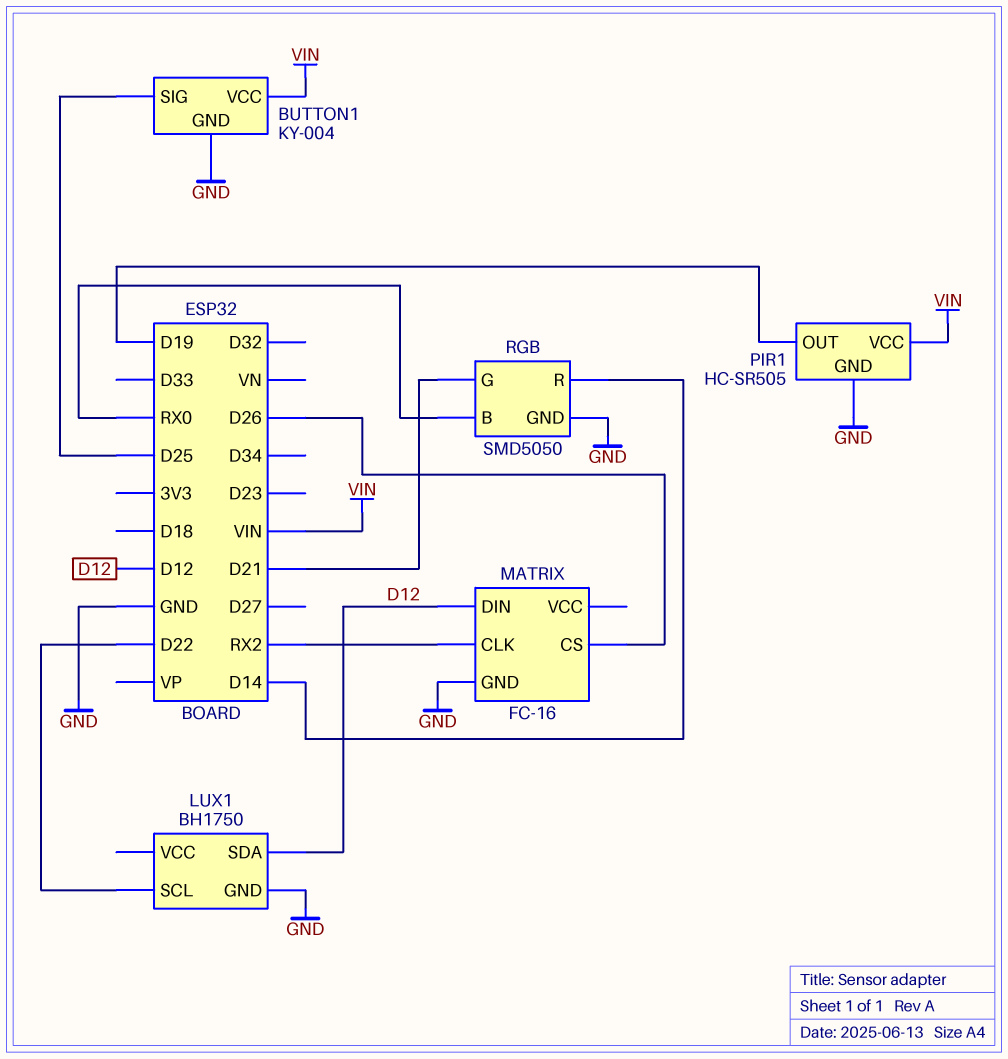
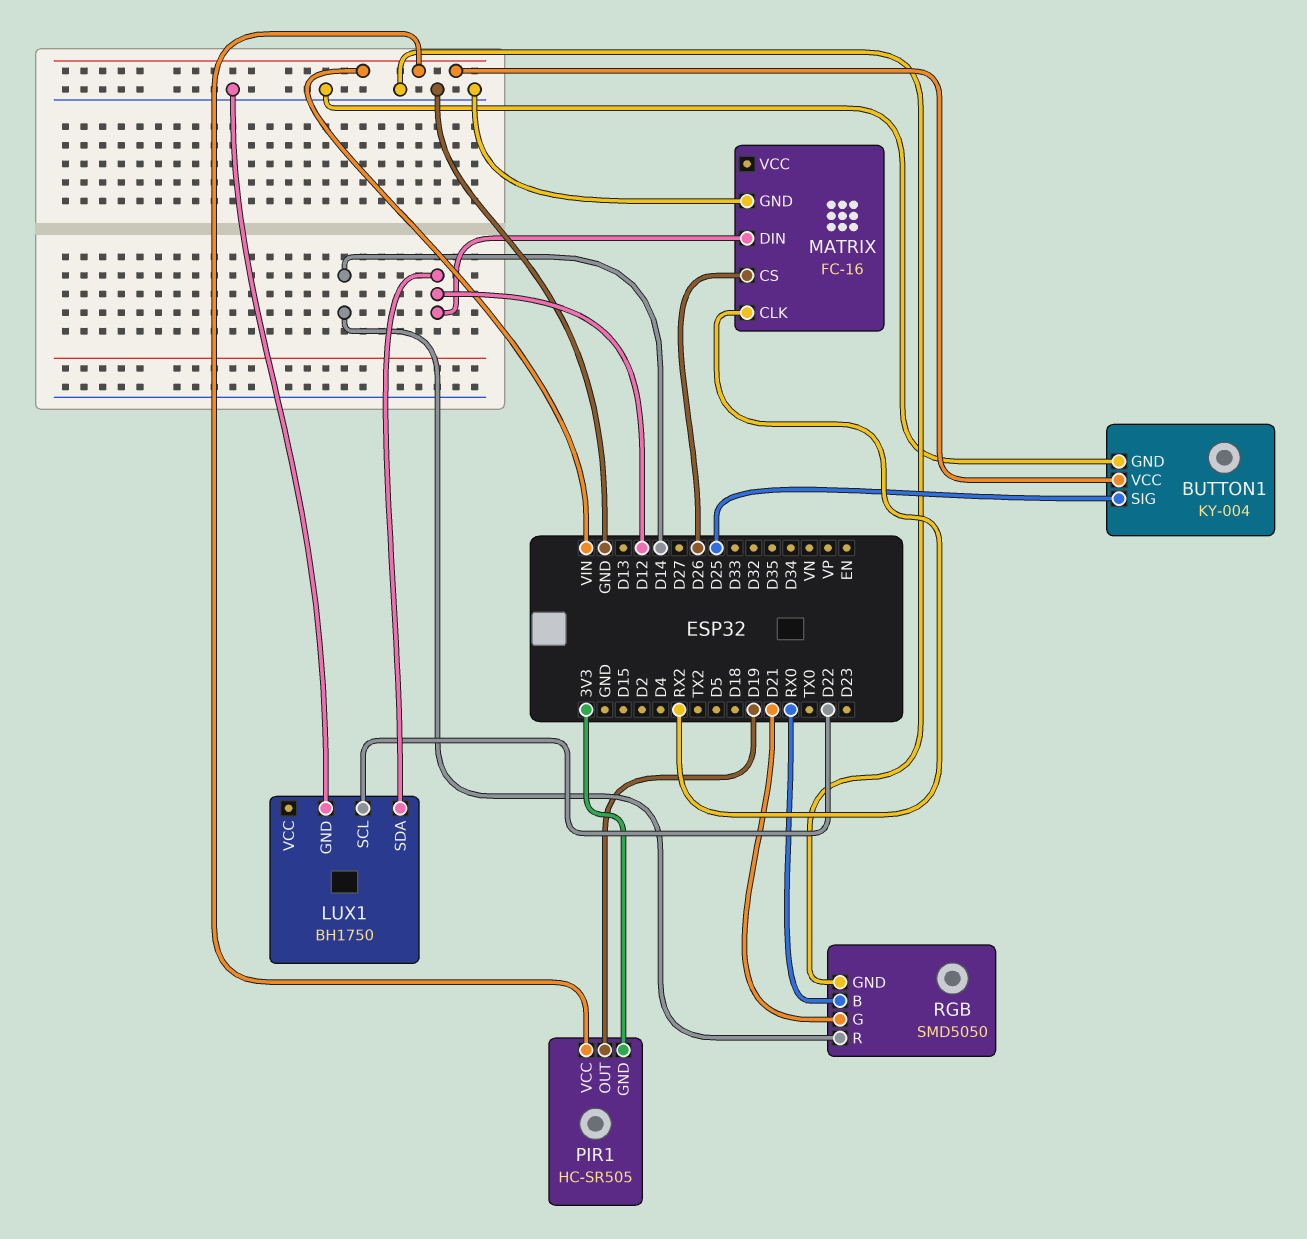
PIR1 pin GND: GND -> 3V3

